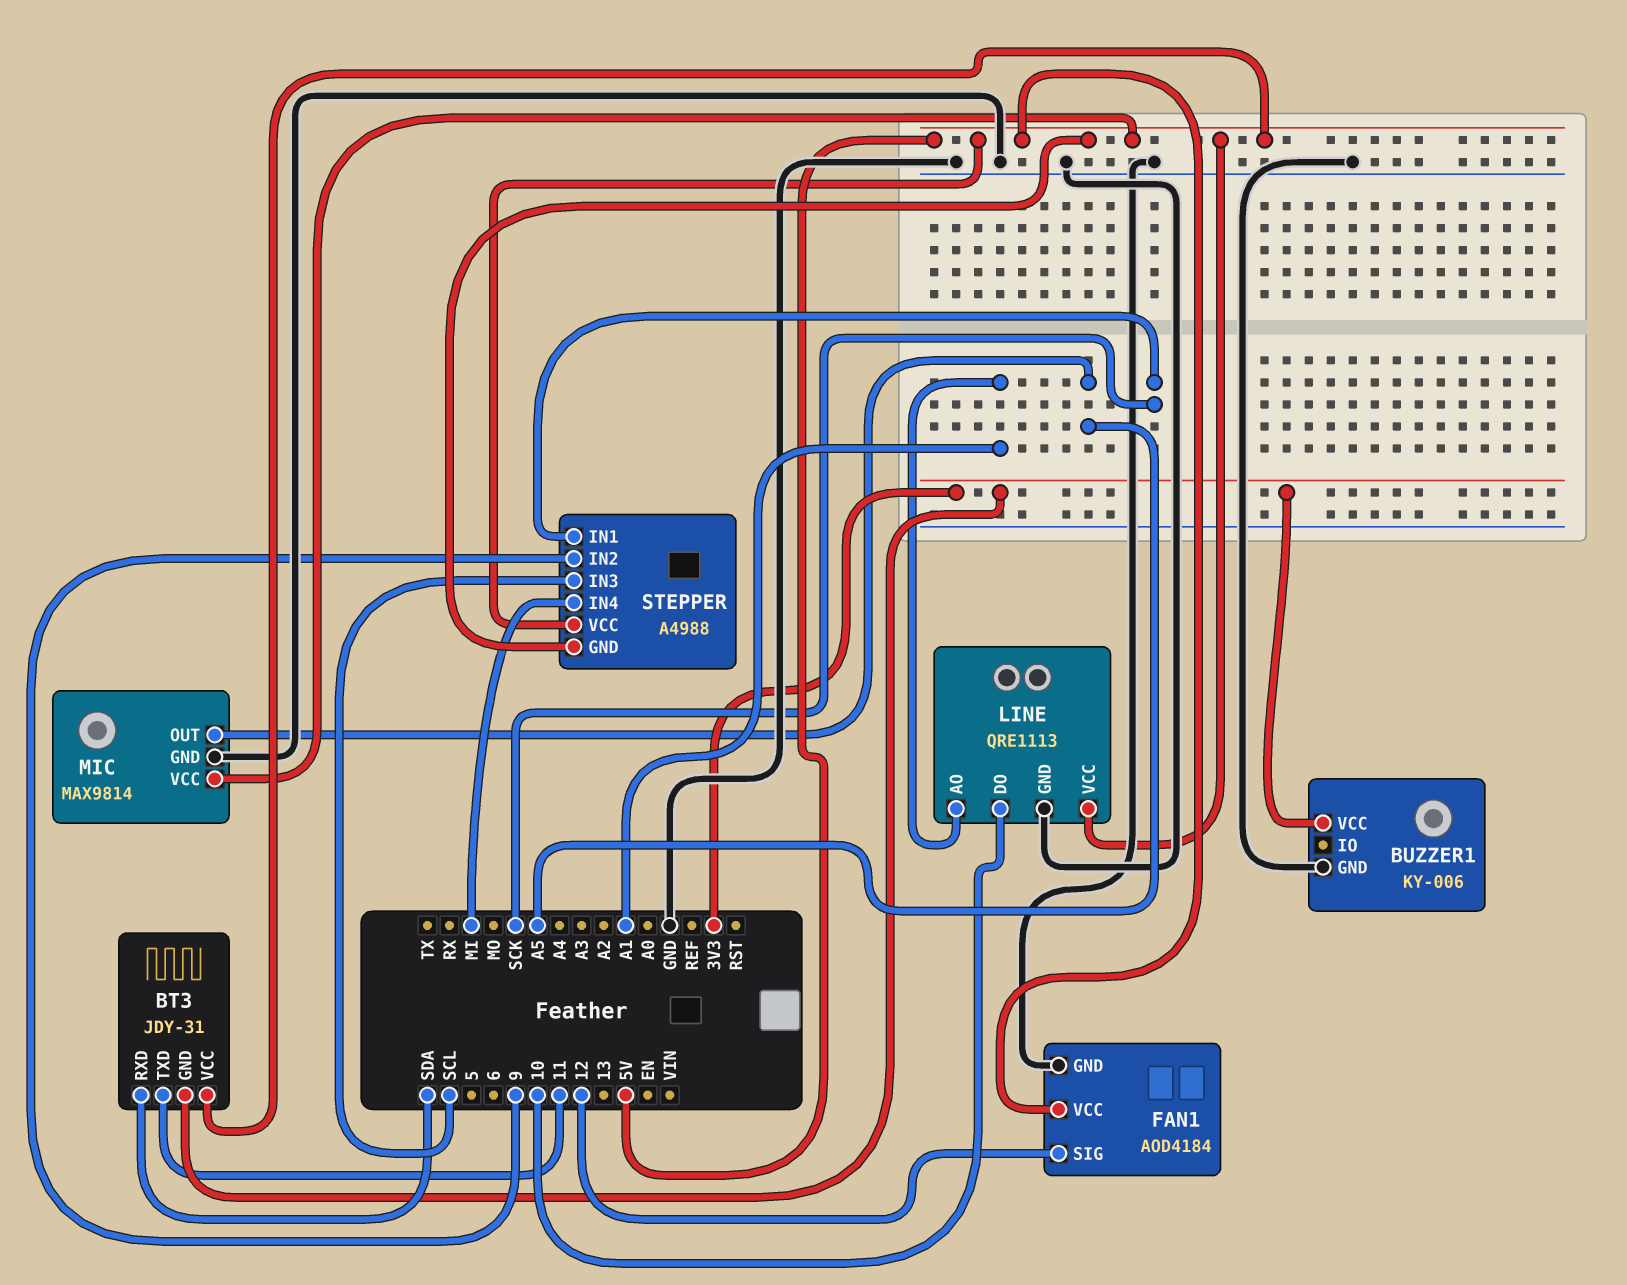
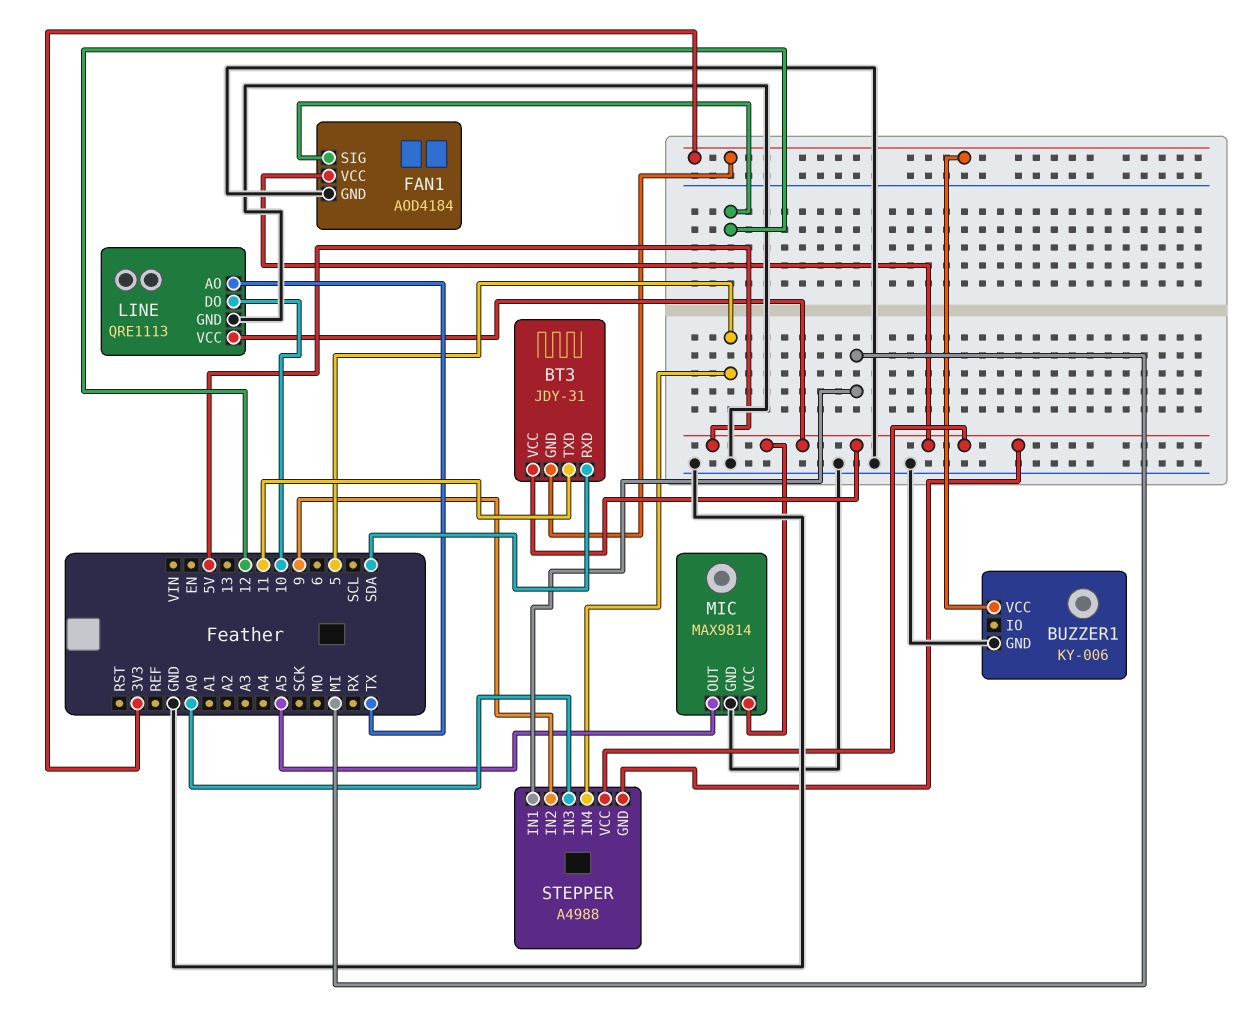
LINE pin AO: A1 -> TX
STEPPER pin IN1: SCK -> MI
STEPPER pin IN3: SCL -> A0
STEPPER pin IN4: MI -> 5

